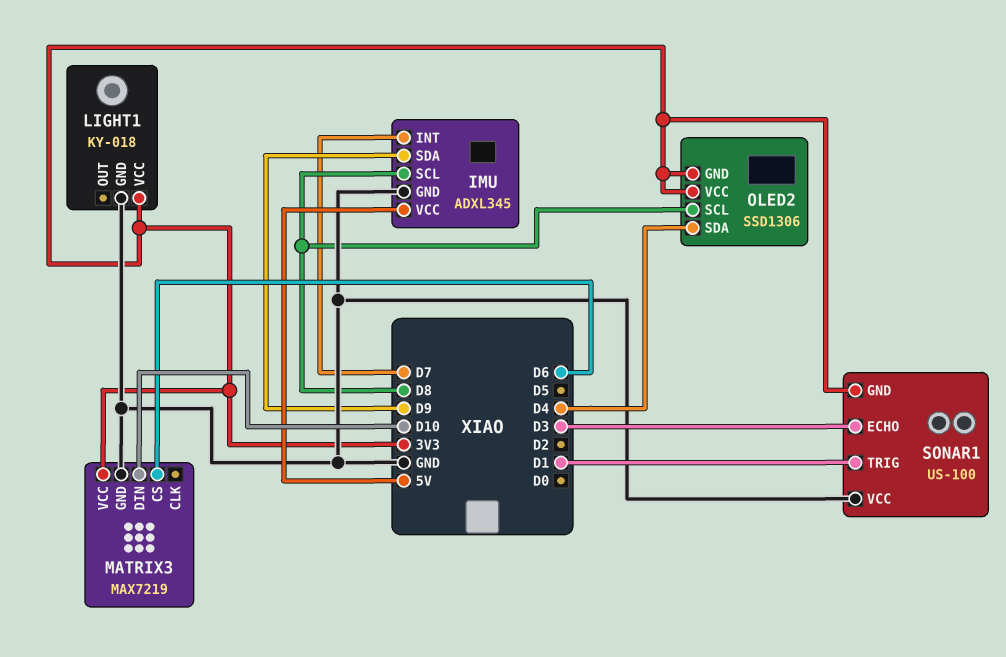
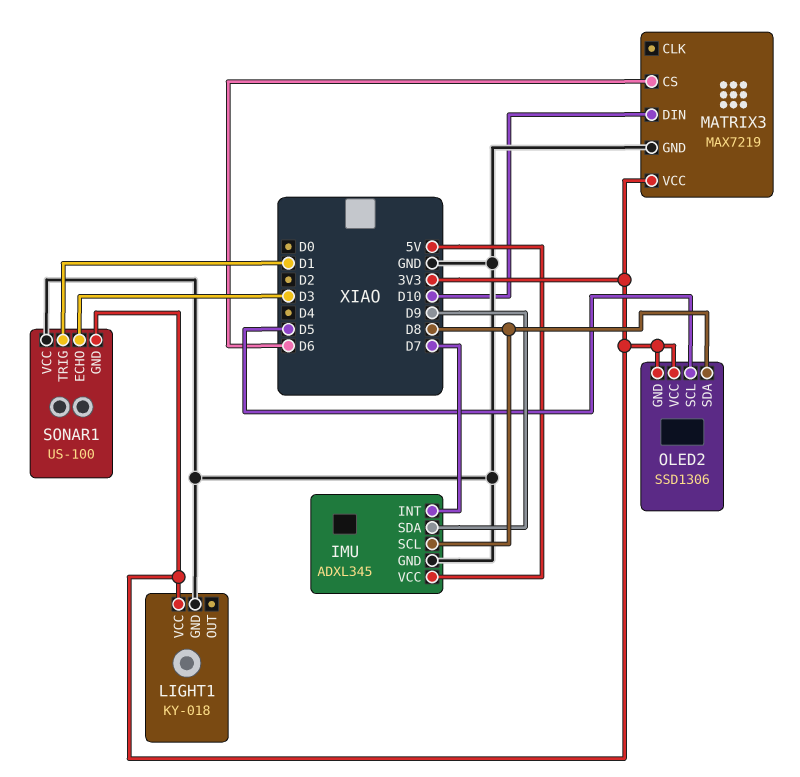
OLED2 pin SCL: D8 -> D5
OLED2 pin SDA: D4 -> D8

